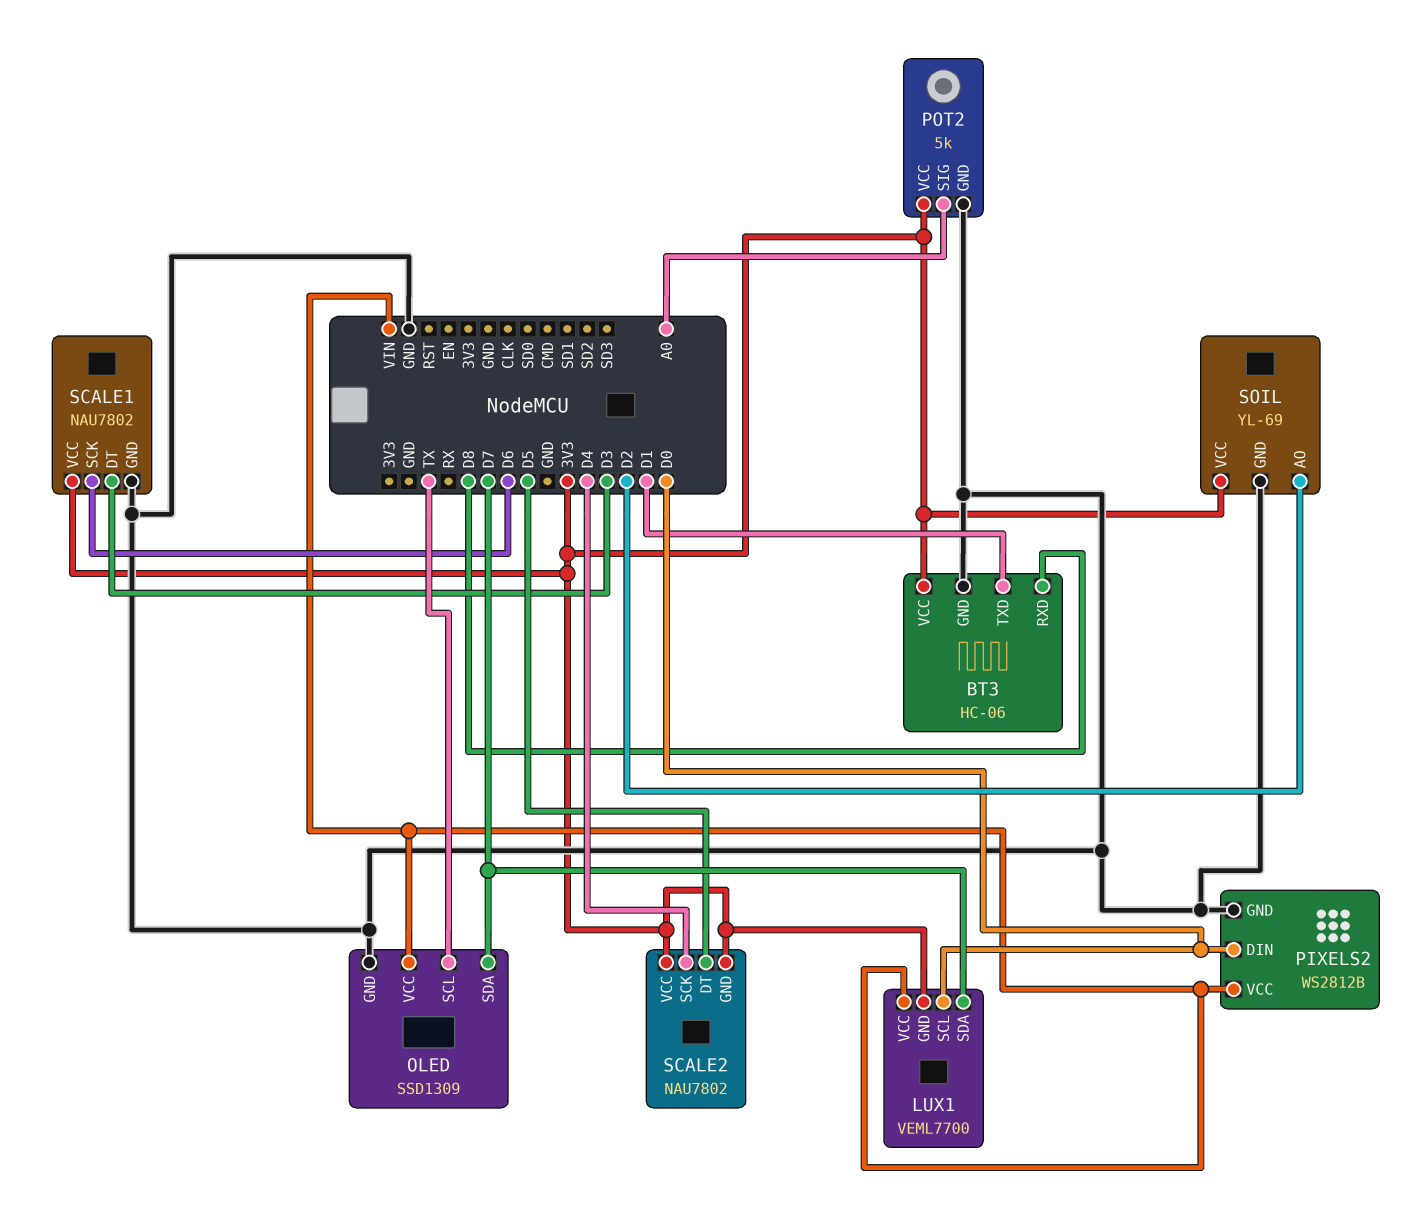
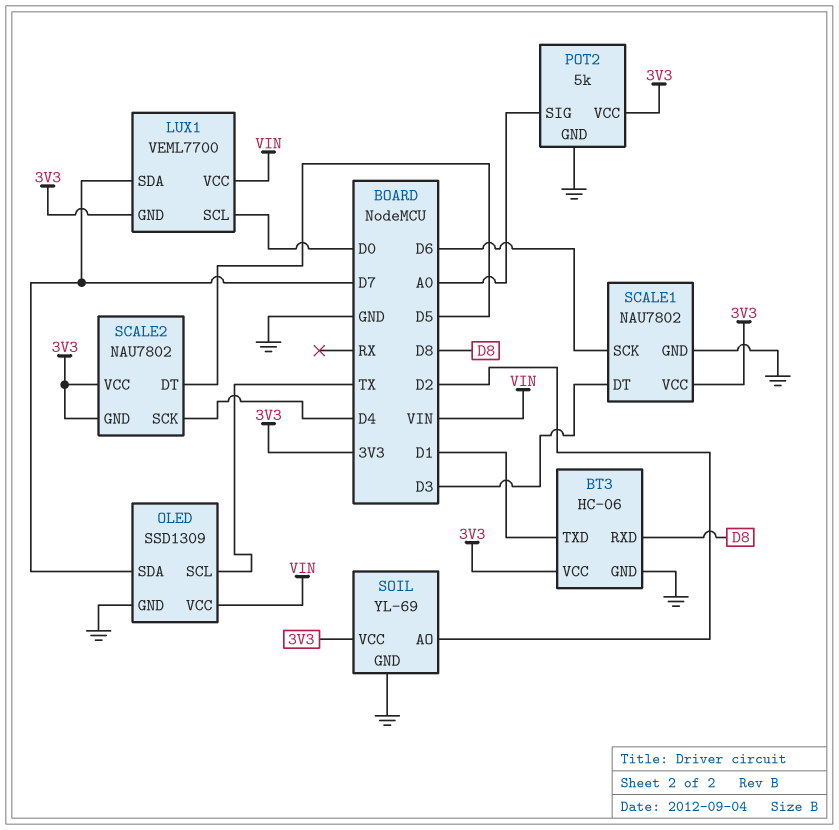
PIXELS2: WS2812B -> none
PIXELS2 pin DIN: D0 -> none
PIXELS2 pin GND: GND -> none
PIXELS2 pin VCC: VIN -> none

